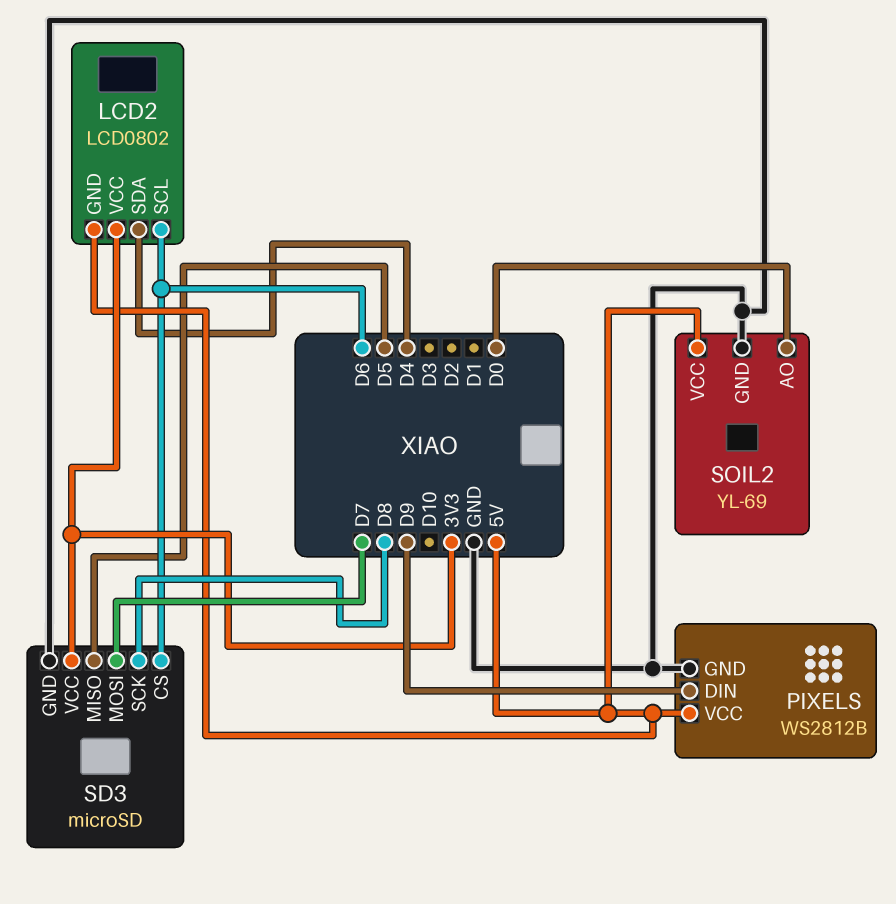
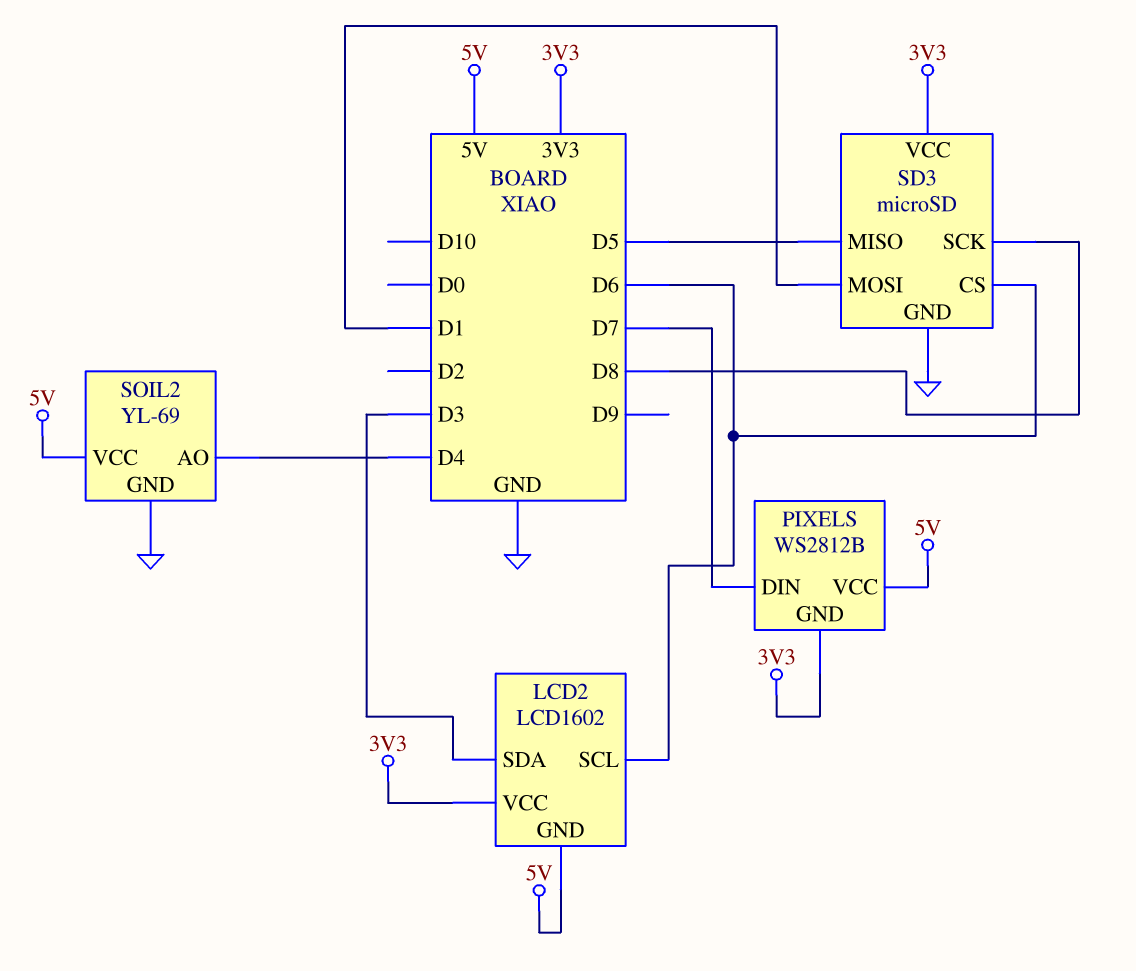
LCD2: LCD0802 -> LCD1602
LCD2 pin SDA: D4 -> D3
PIXELS pin DIN: D9 -> D7
PIXELS pin GND: GND -> 3V3
SD3 pin MOSI: D7 -> D1
SOIL2 pin AO: D0 -> D4

